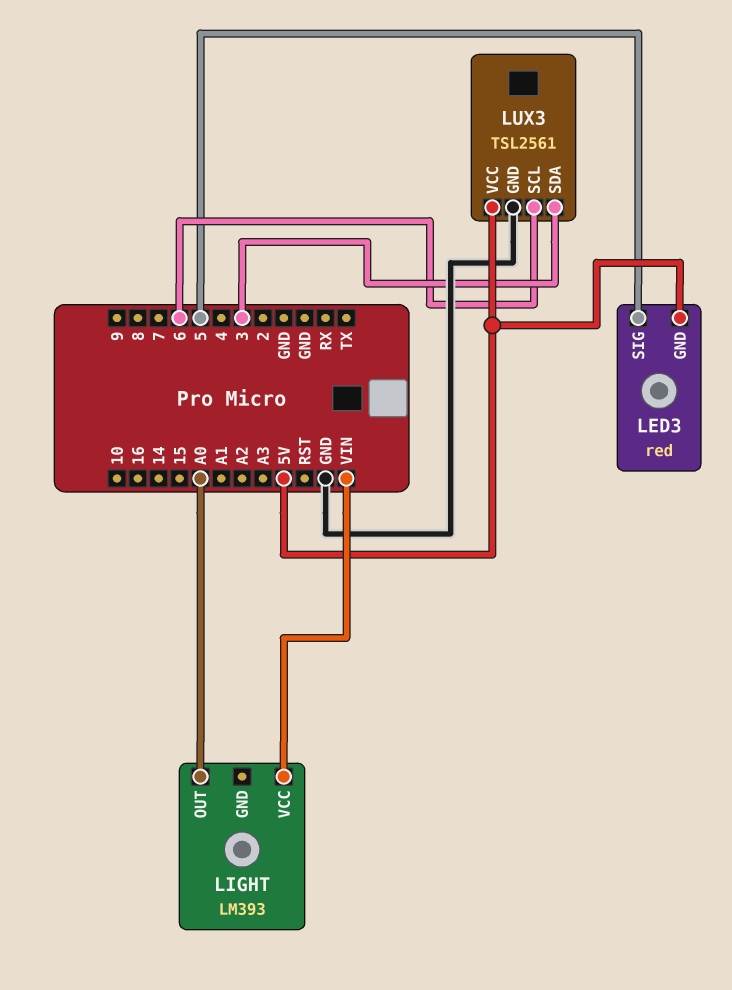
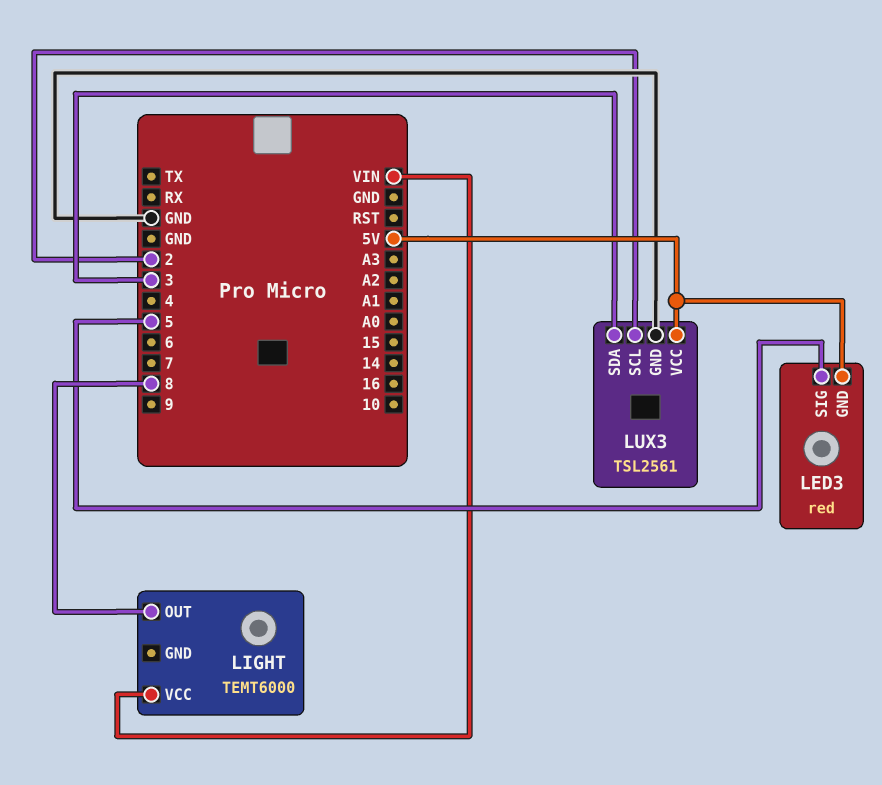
LIGHT: LM393 -> TEMT6000
LIGHT pin OUT: A0 -> 8
LUX3 pin SCL: 6 -> 2

